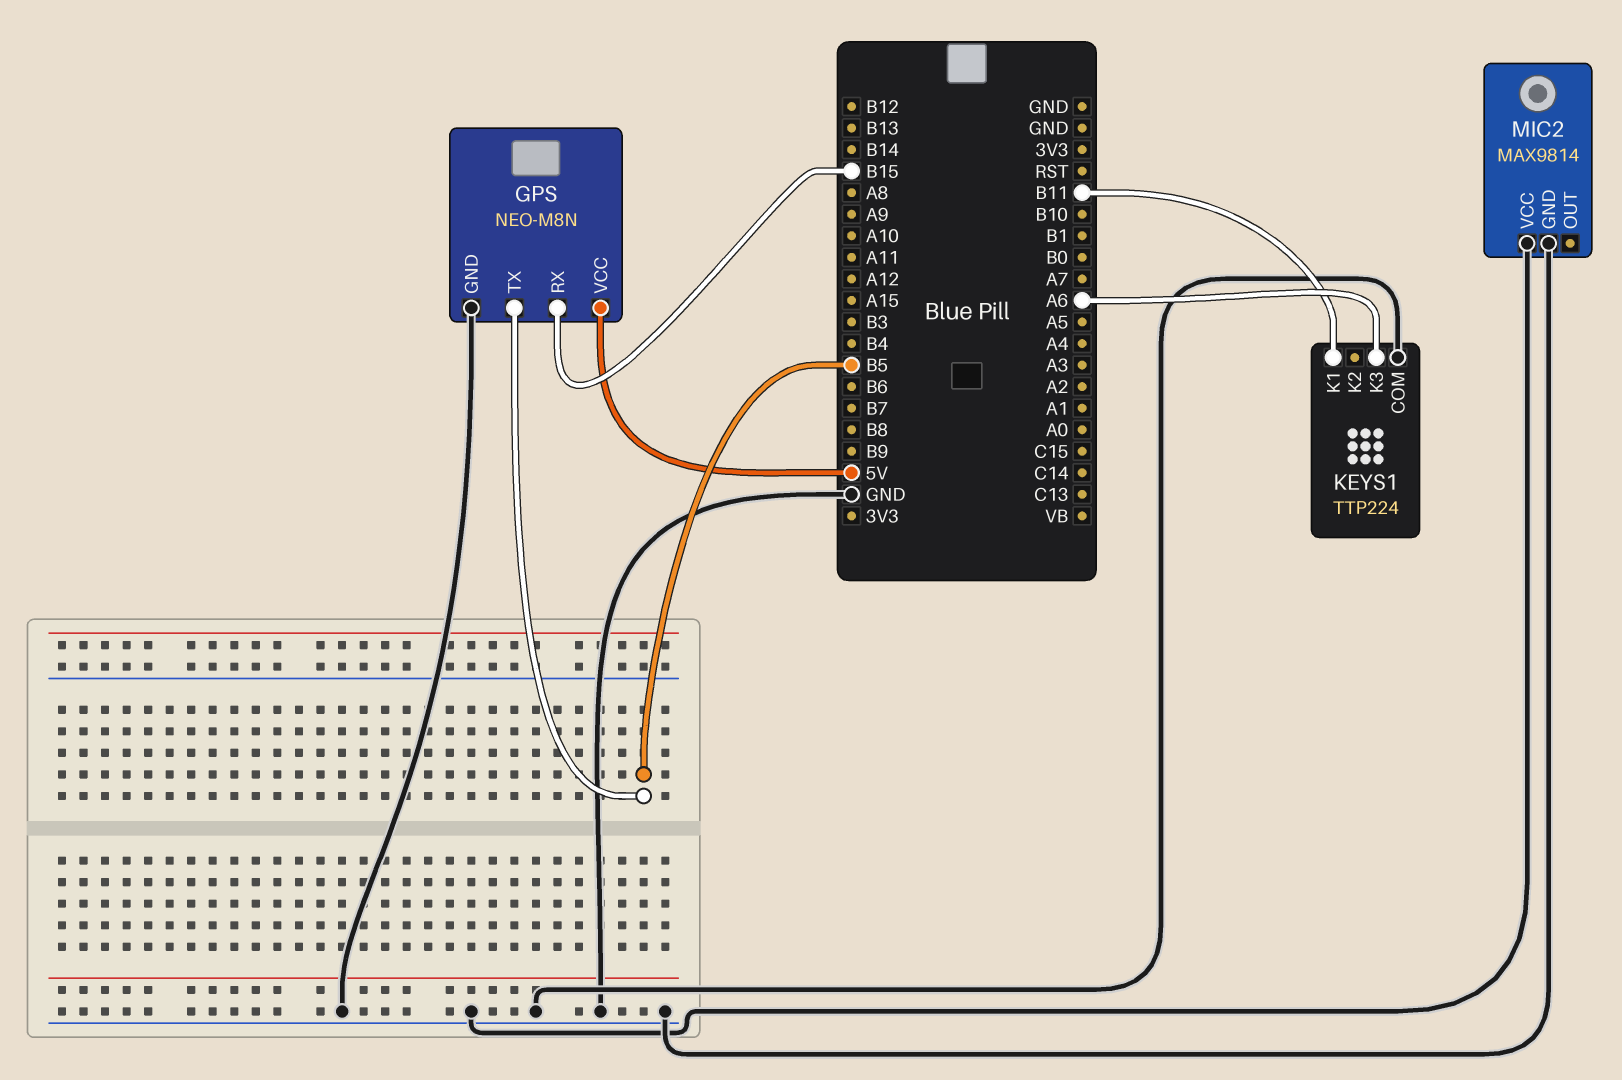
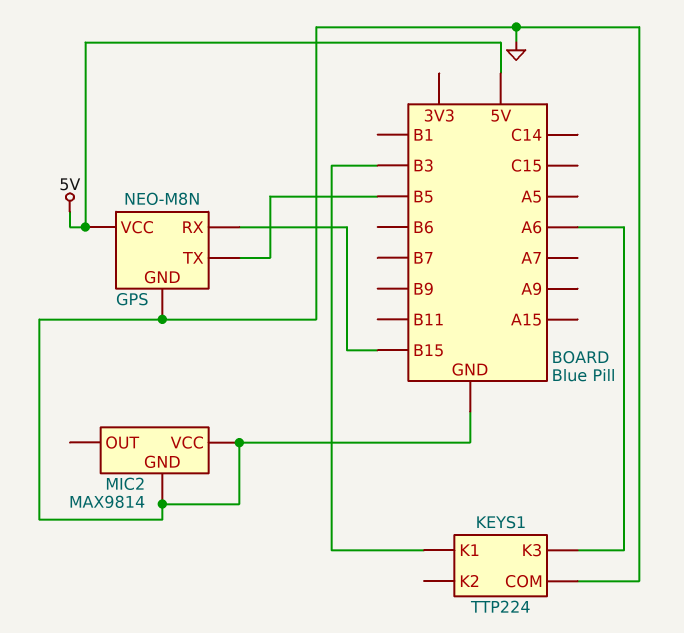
KEYS1 pin K1: B11 -> B3

